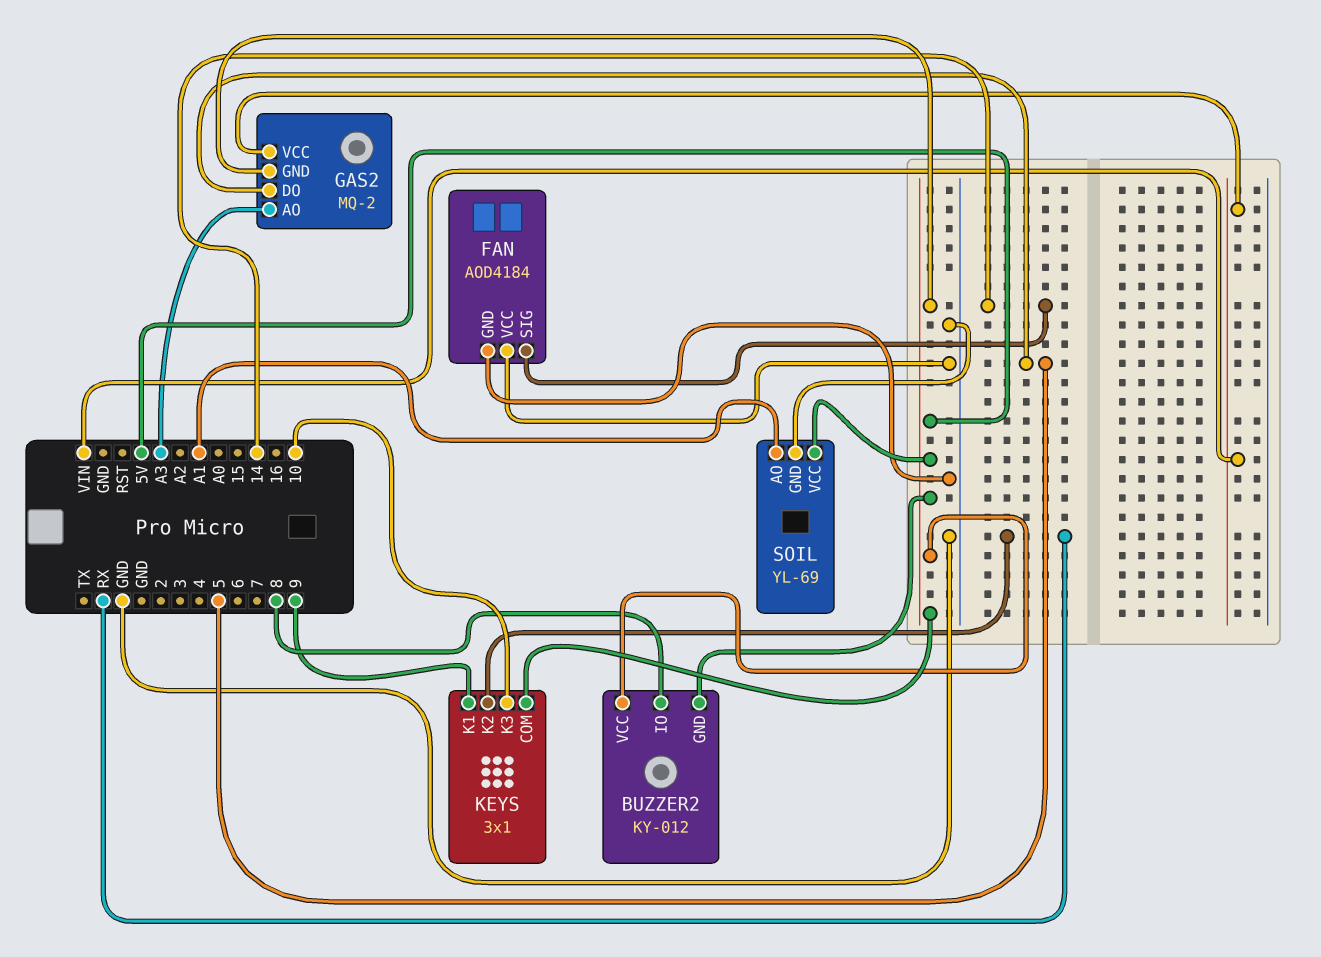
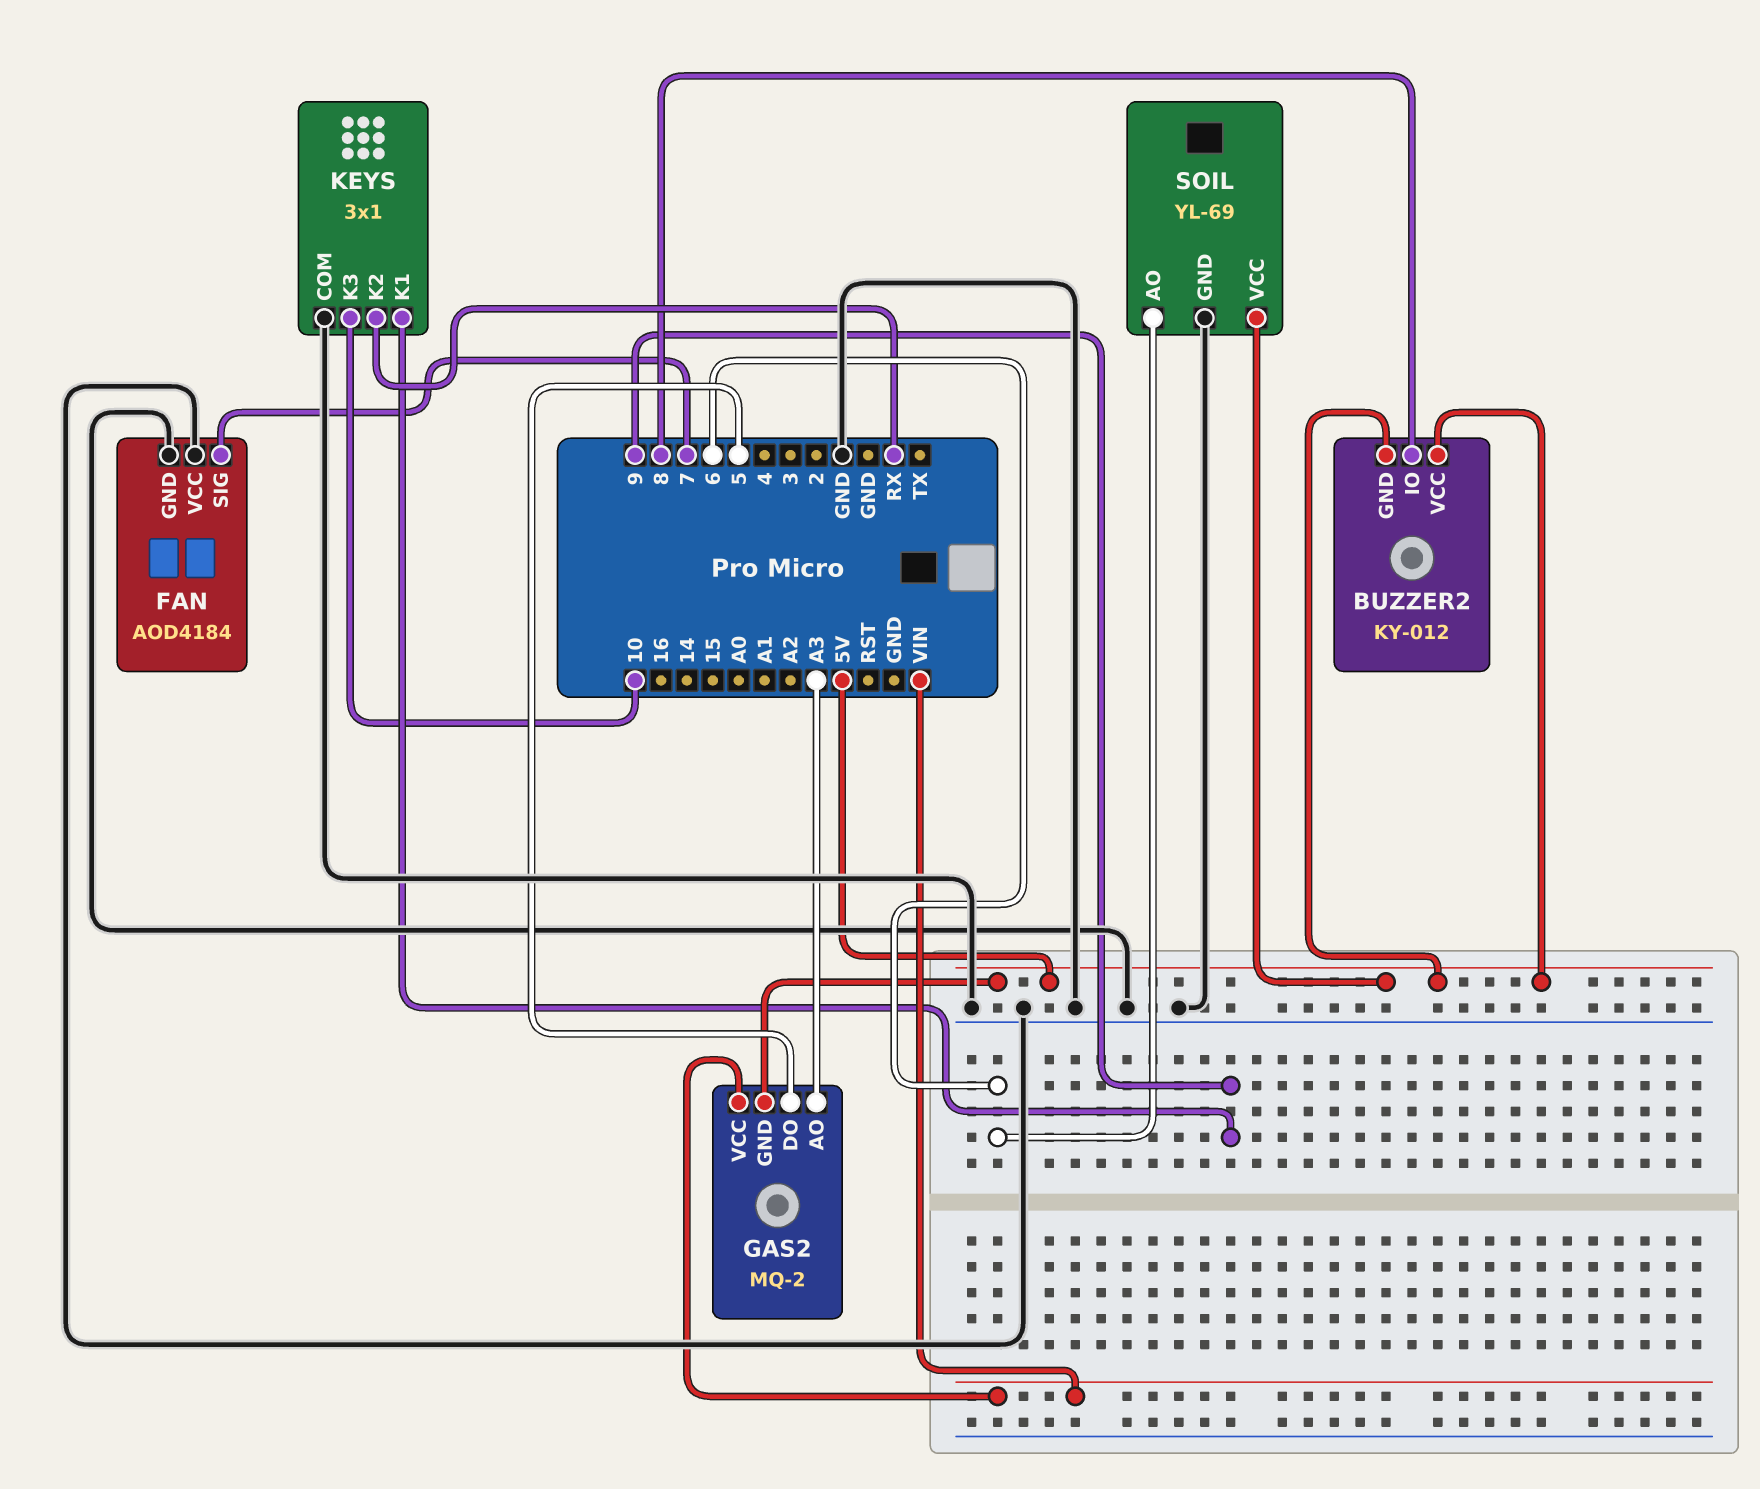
FAN pin SIG: 14 -> 7
KEYS pin COM: 5V -> GND
SOIL pin AO: A1 -> 6

